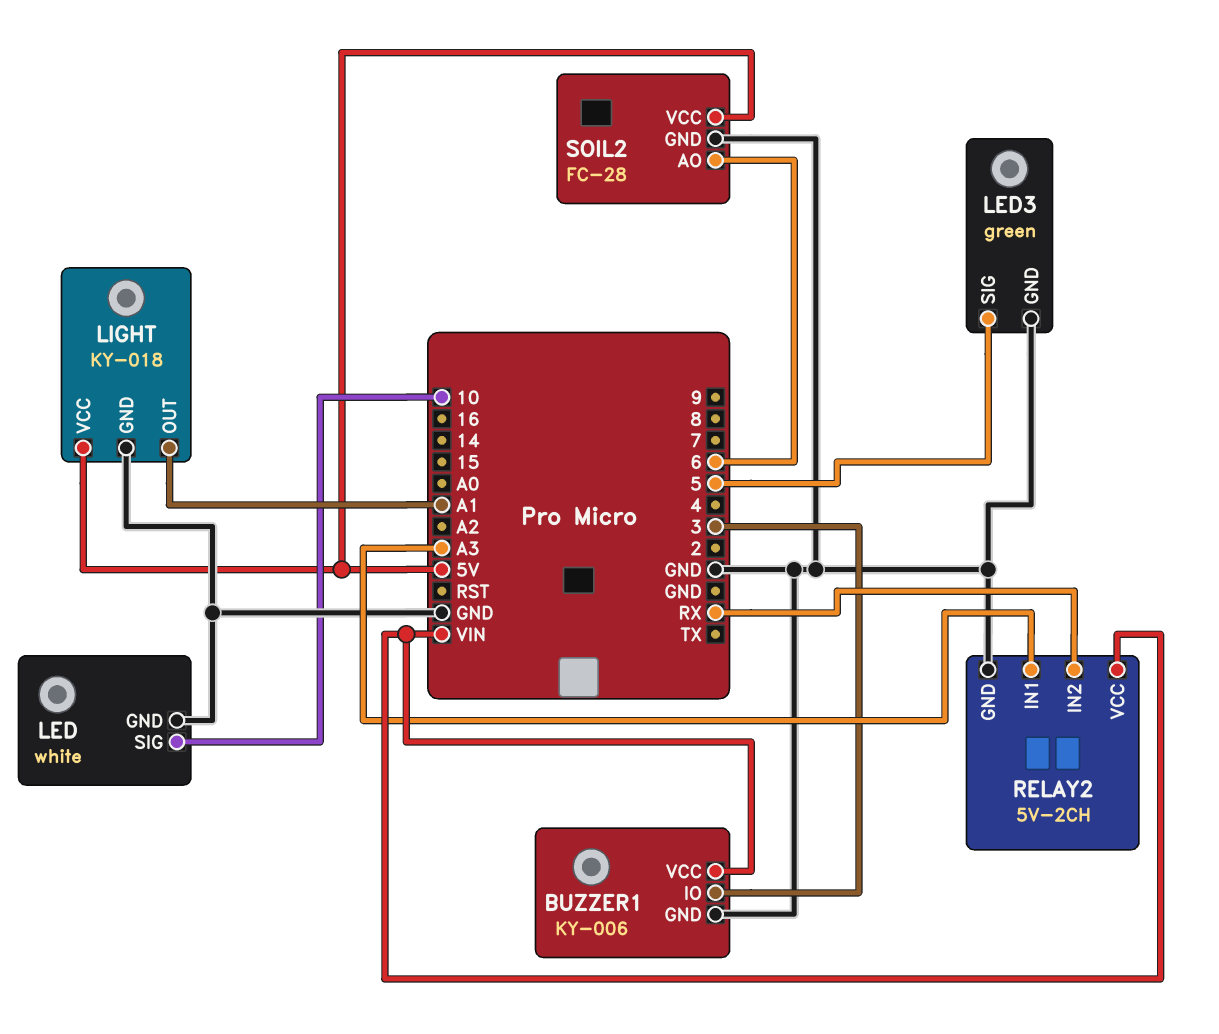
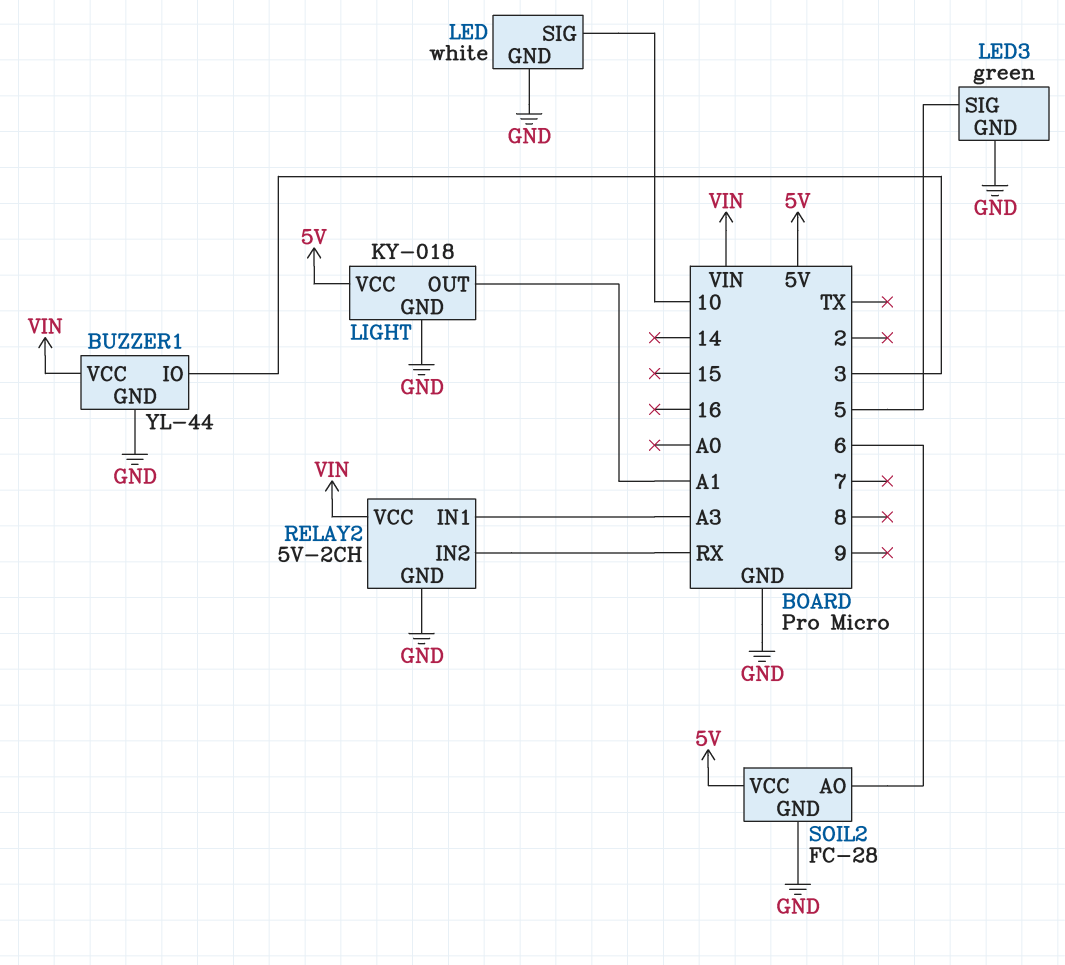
BUZZER1: KY-006 -> YL-44

